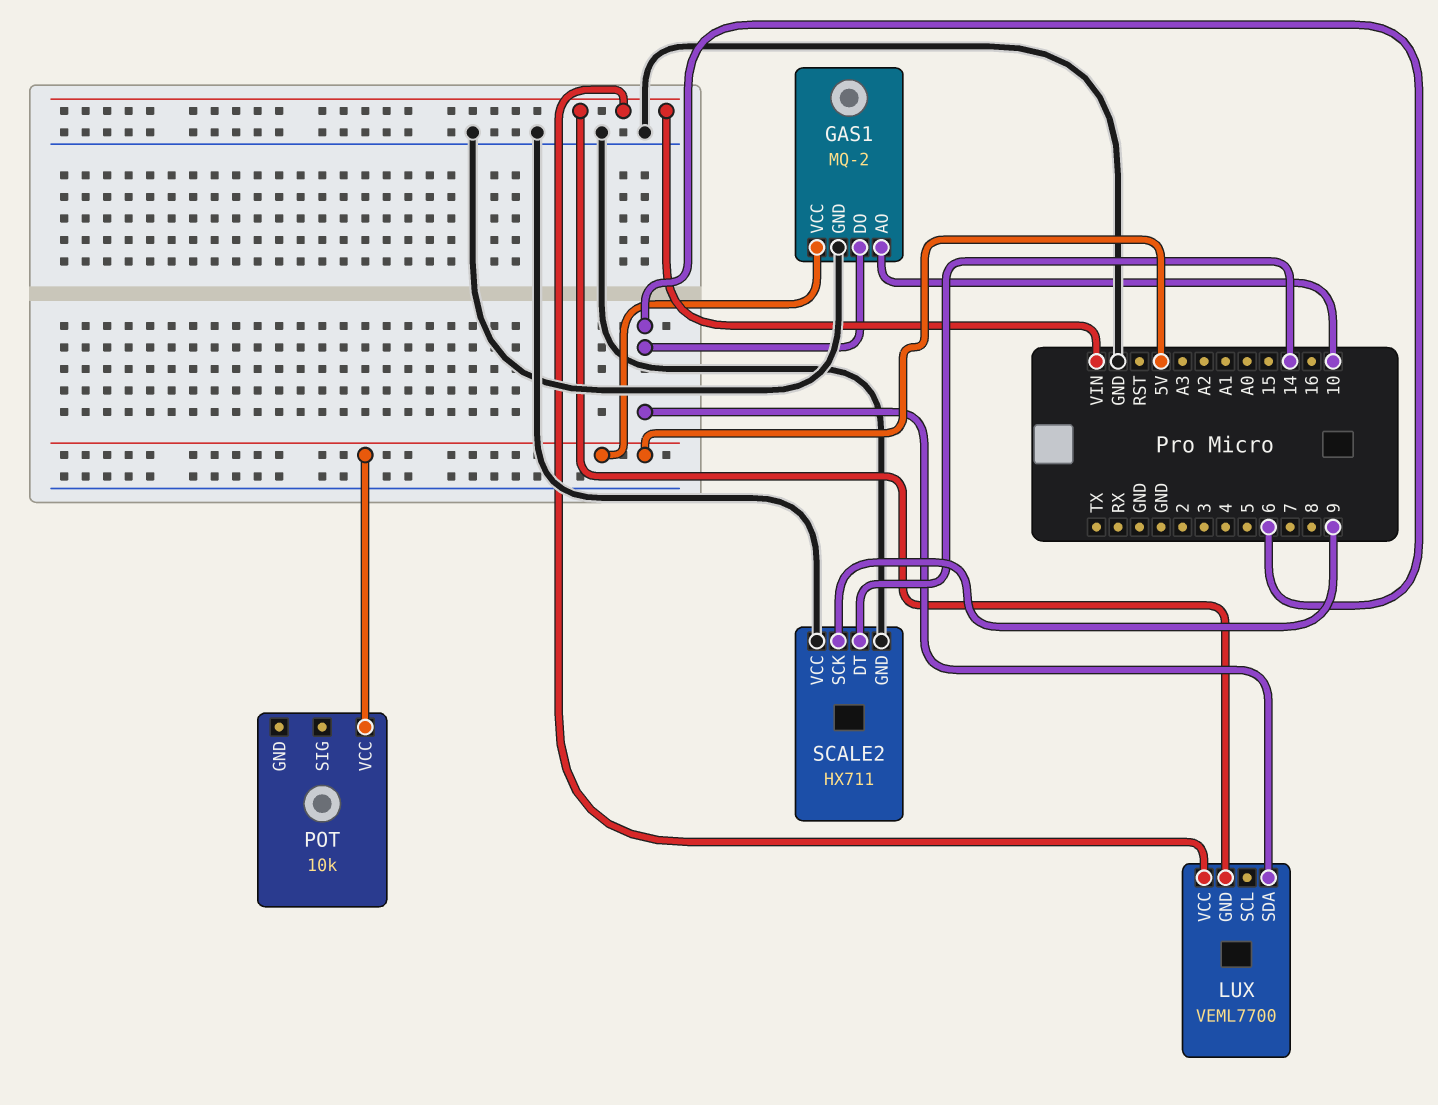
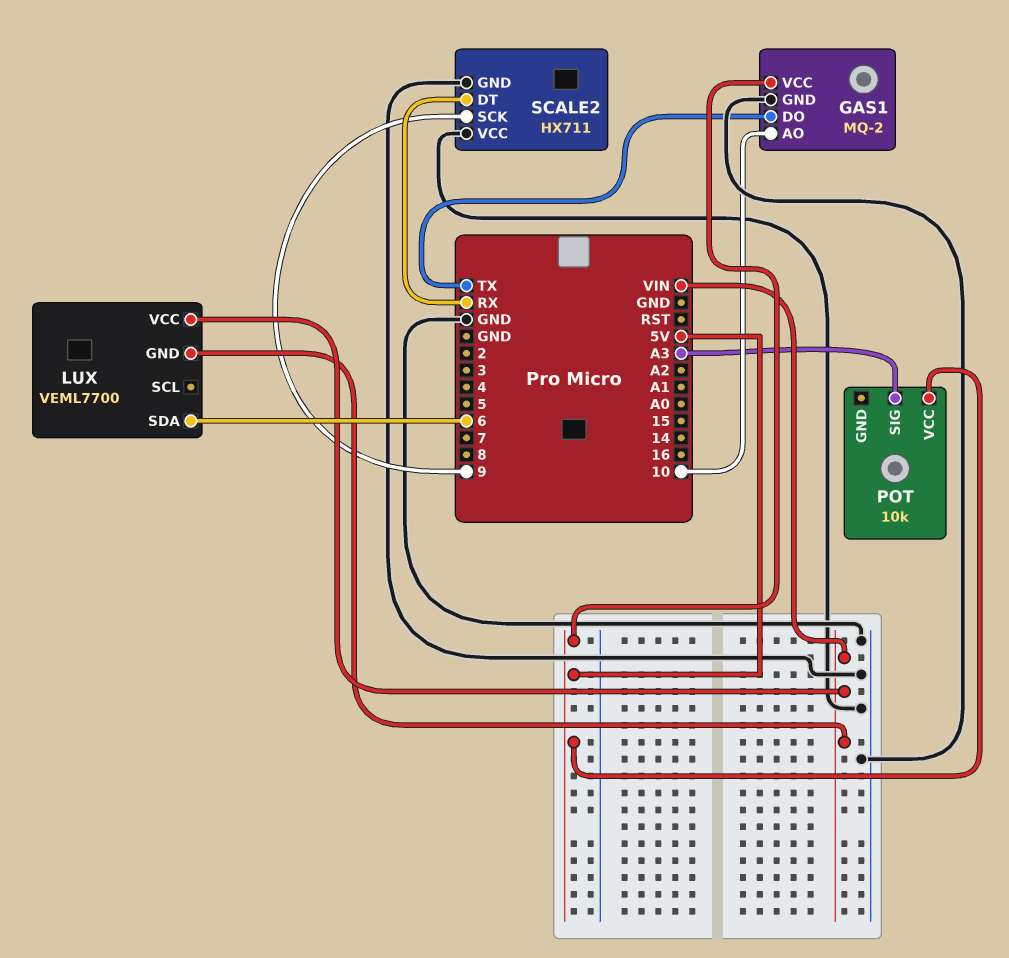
GAS1 pin DO: 6 -> TX
POT pin SIG: none -> A3
SCALE2 pin DT: 14 -> RX

